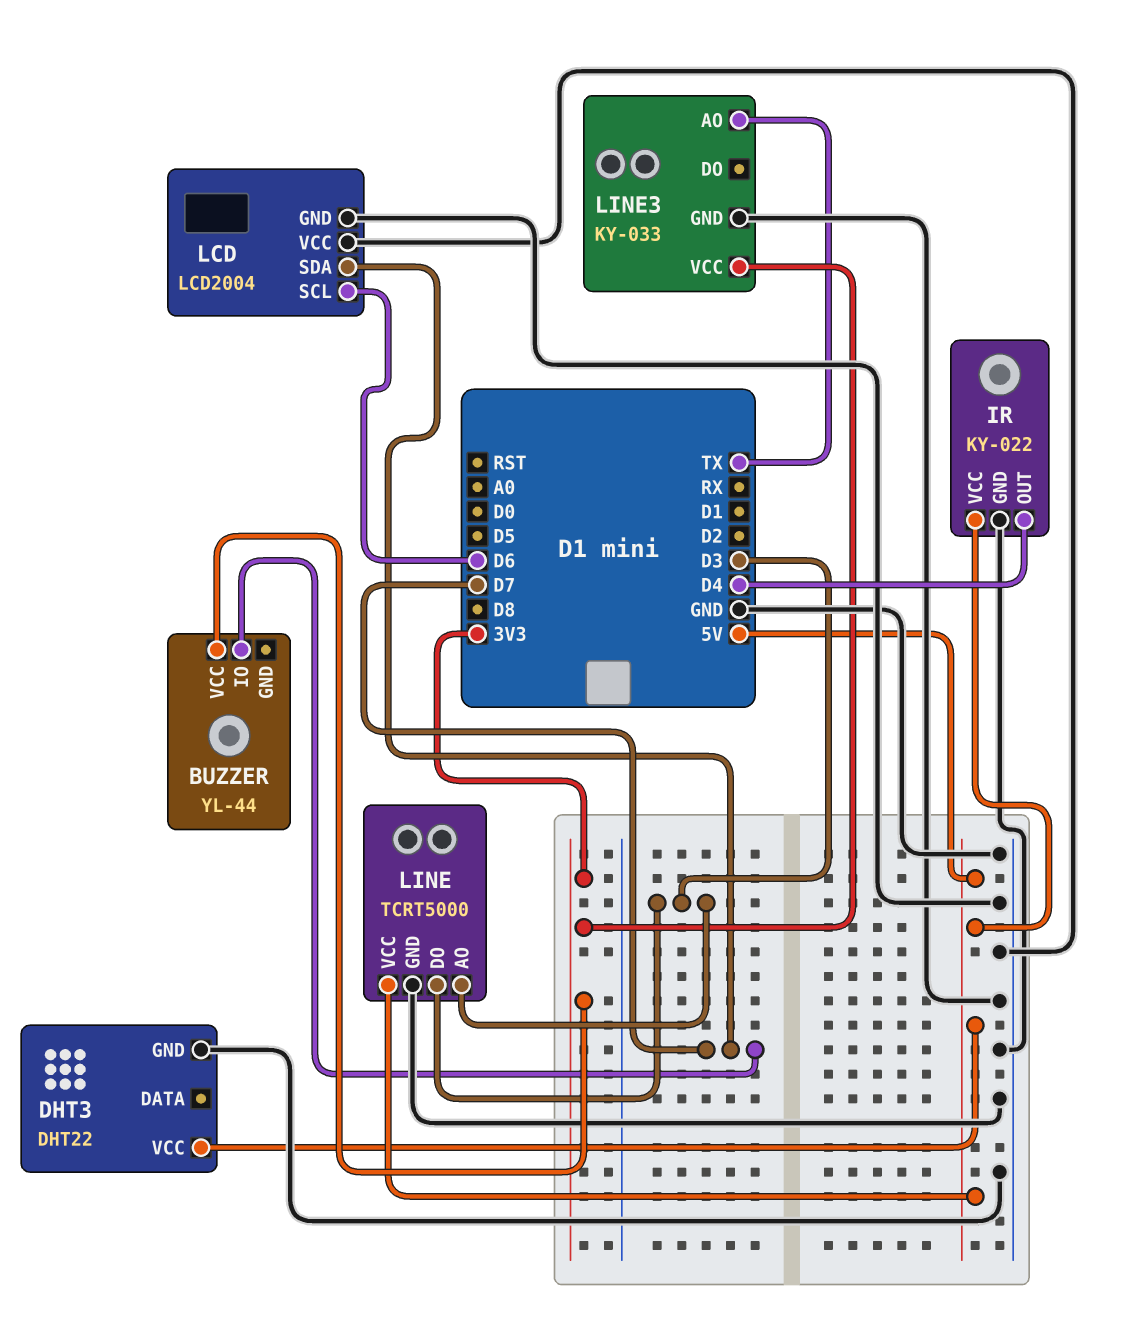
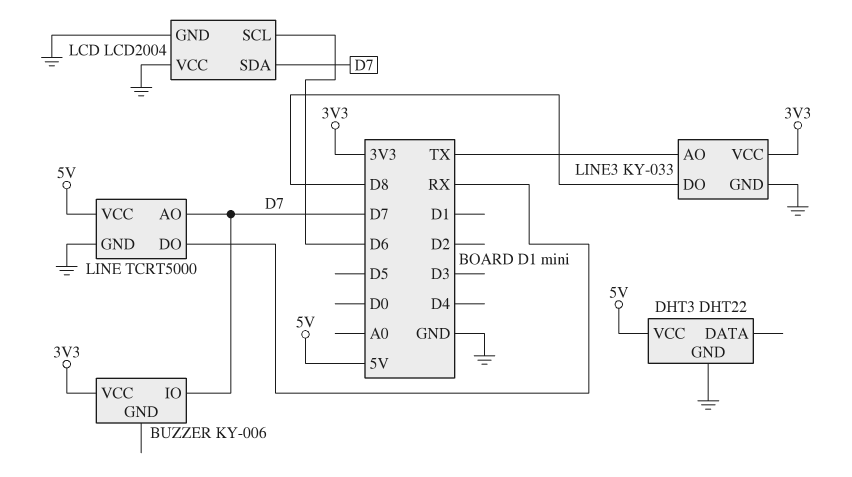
BUZZER: YL-44 -> KY-006
IR: KY-022 -> none
IR pin GND: GND -> none
IR pin OUT: D4 -> none
IR pin VCC: 5V -> none
LINE pin AO: D3 -> D7
LINE pin DO: D3 -> RX
LINE3 pin DO: none -> D8

